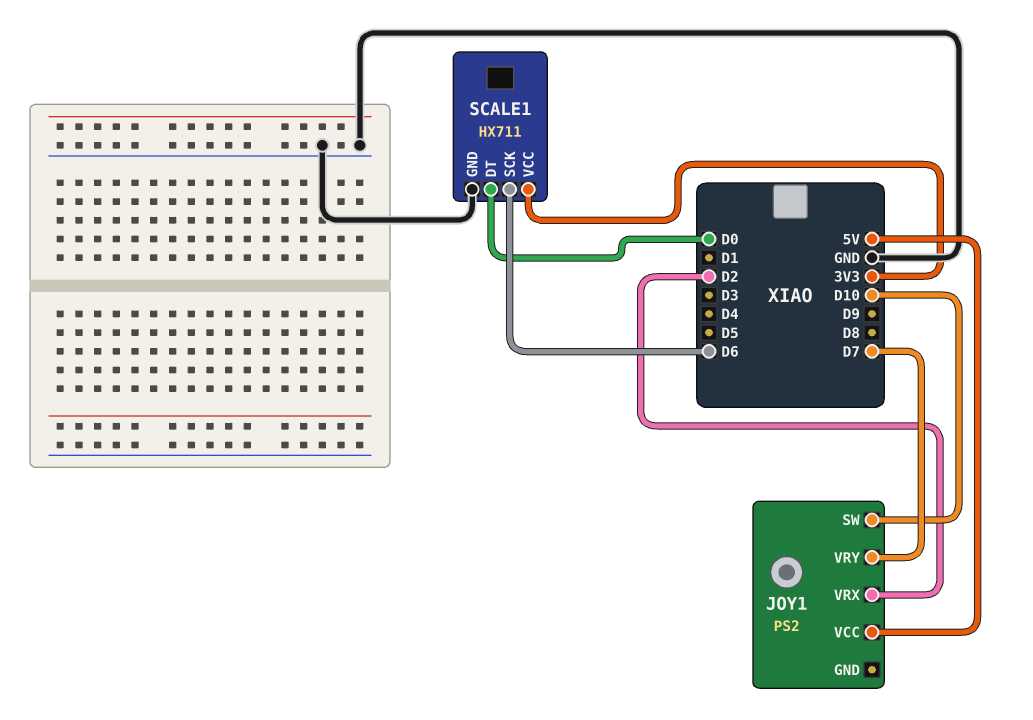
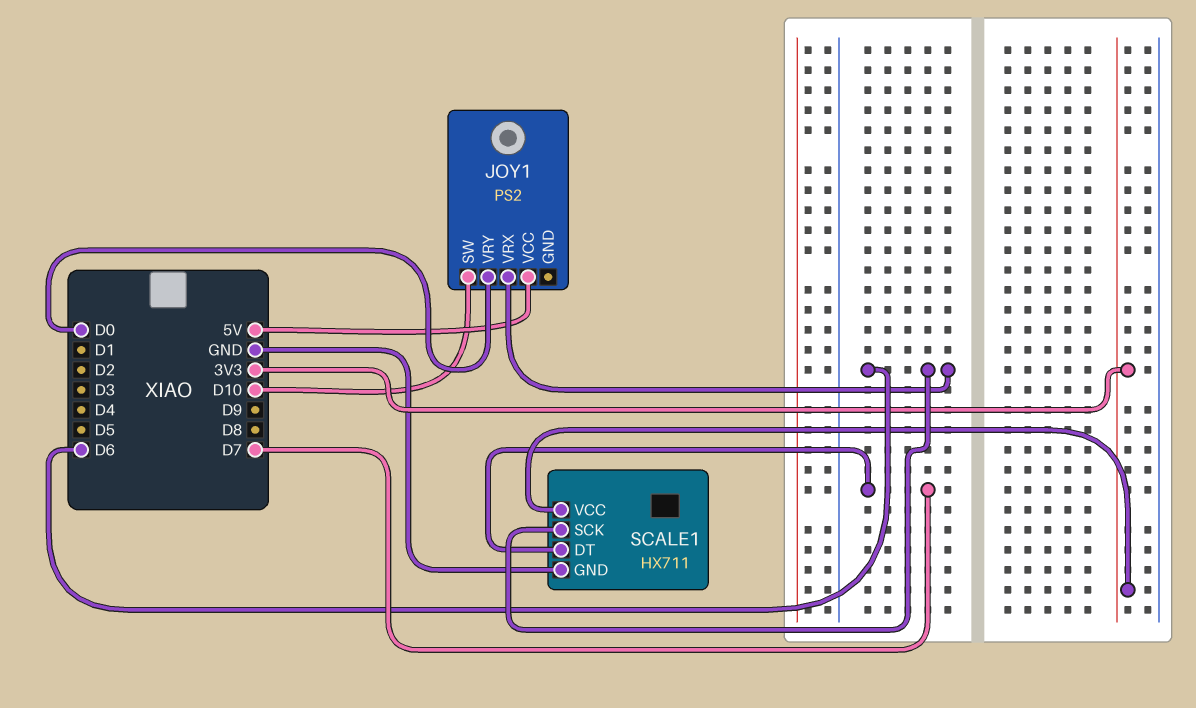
JOY1 pin VRX: D2 -> D6
JOY1 pin VRY: D7 -> D0
SCALE1 pin DT: D0 -> D7

